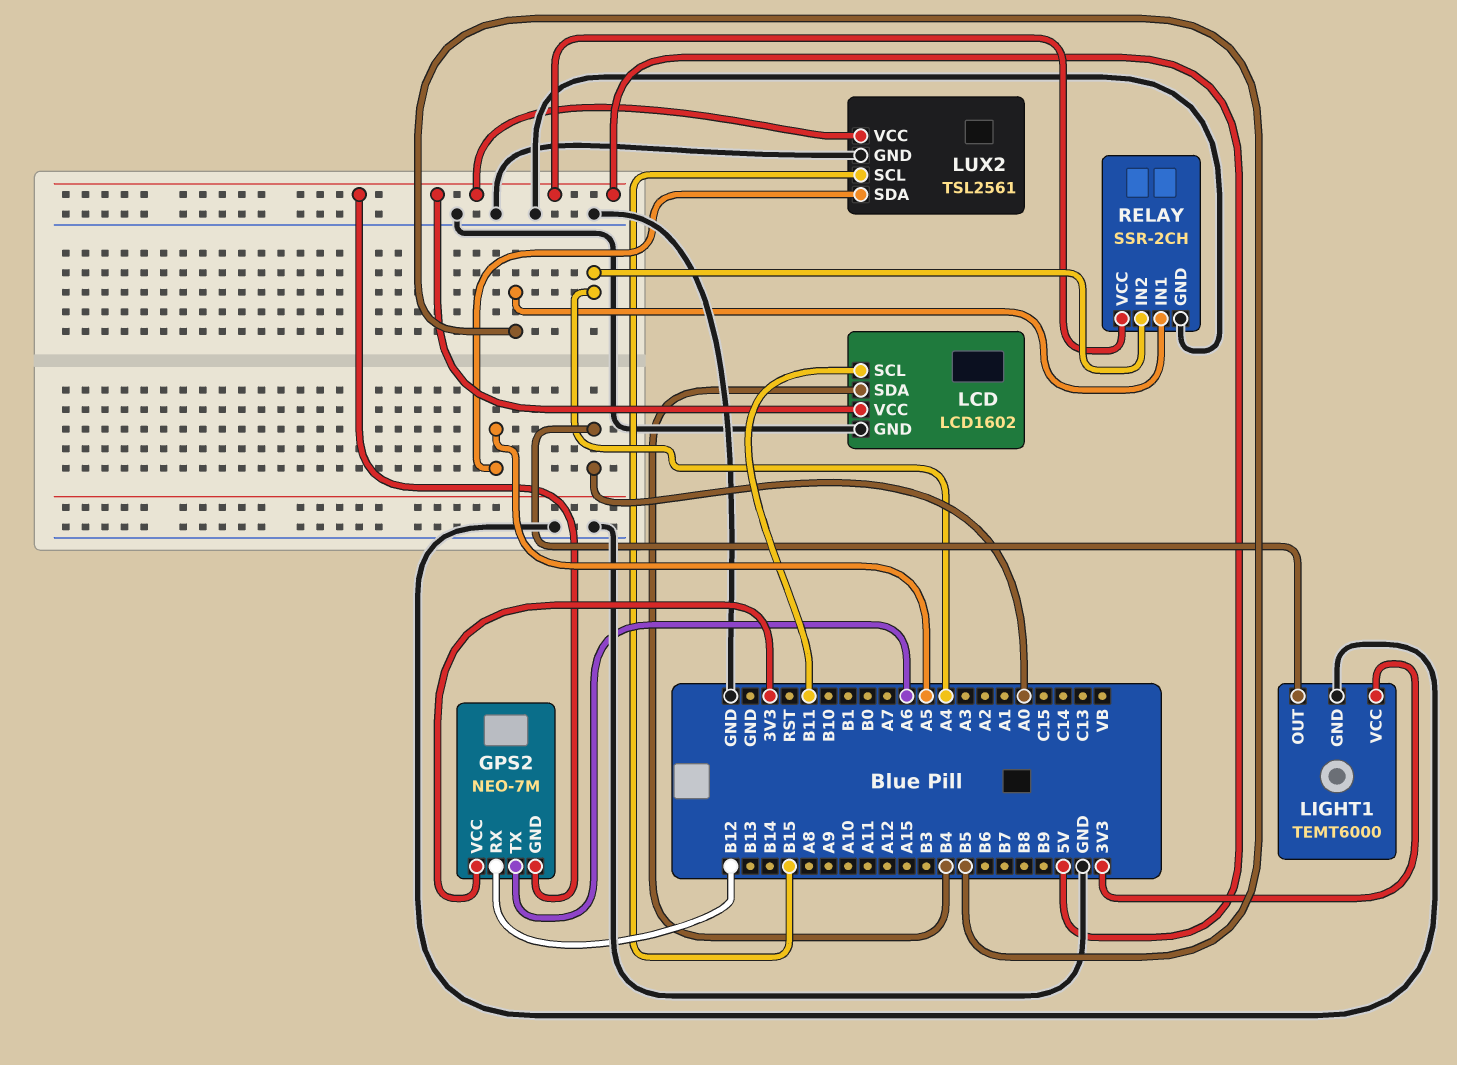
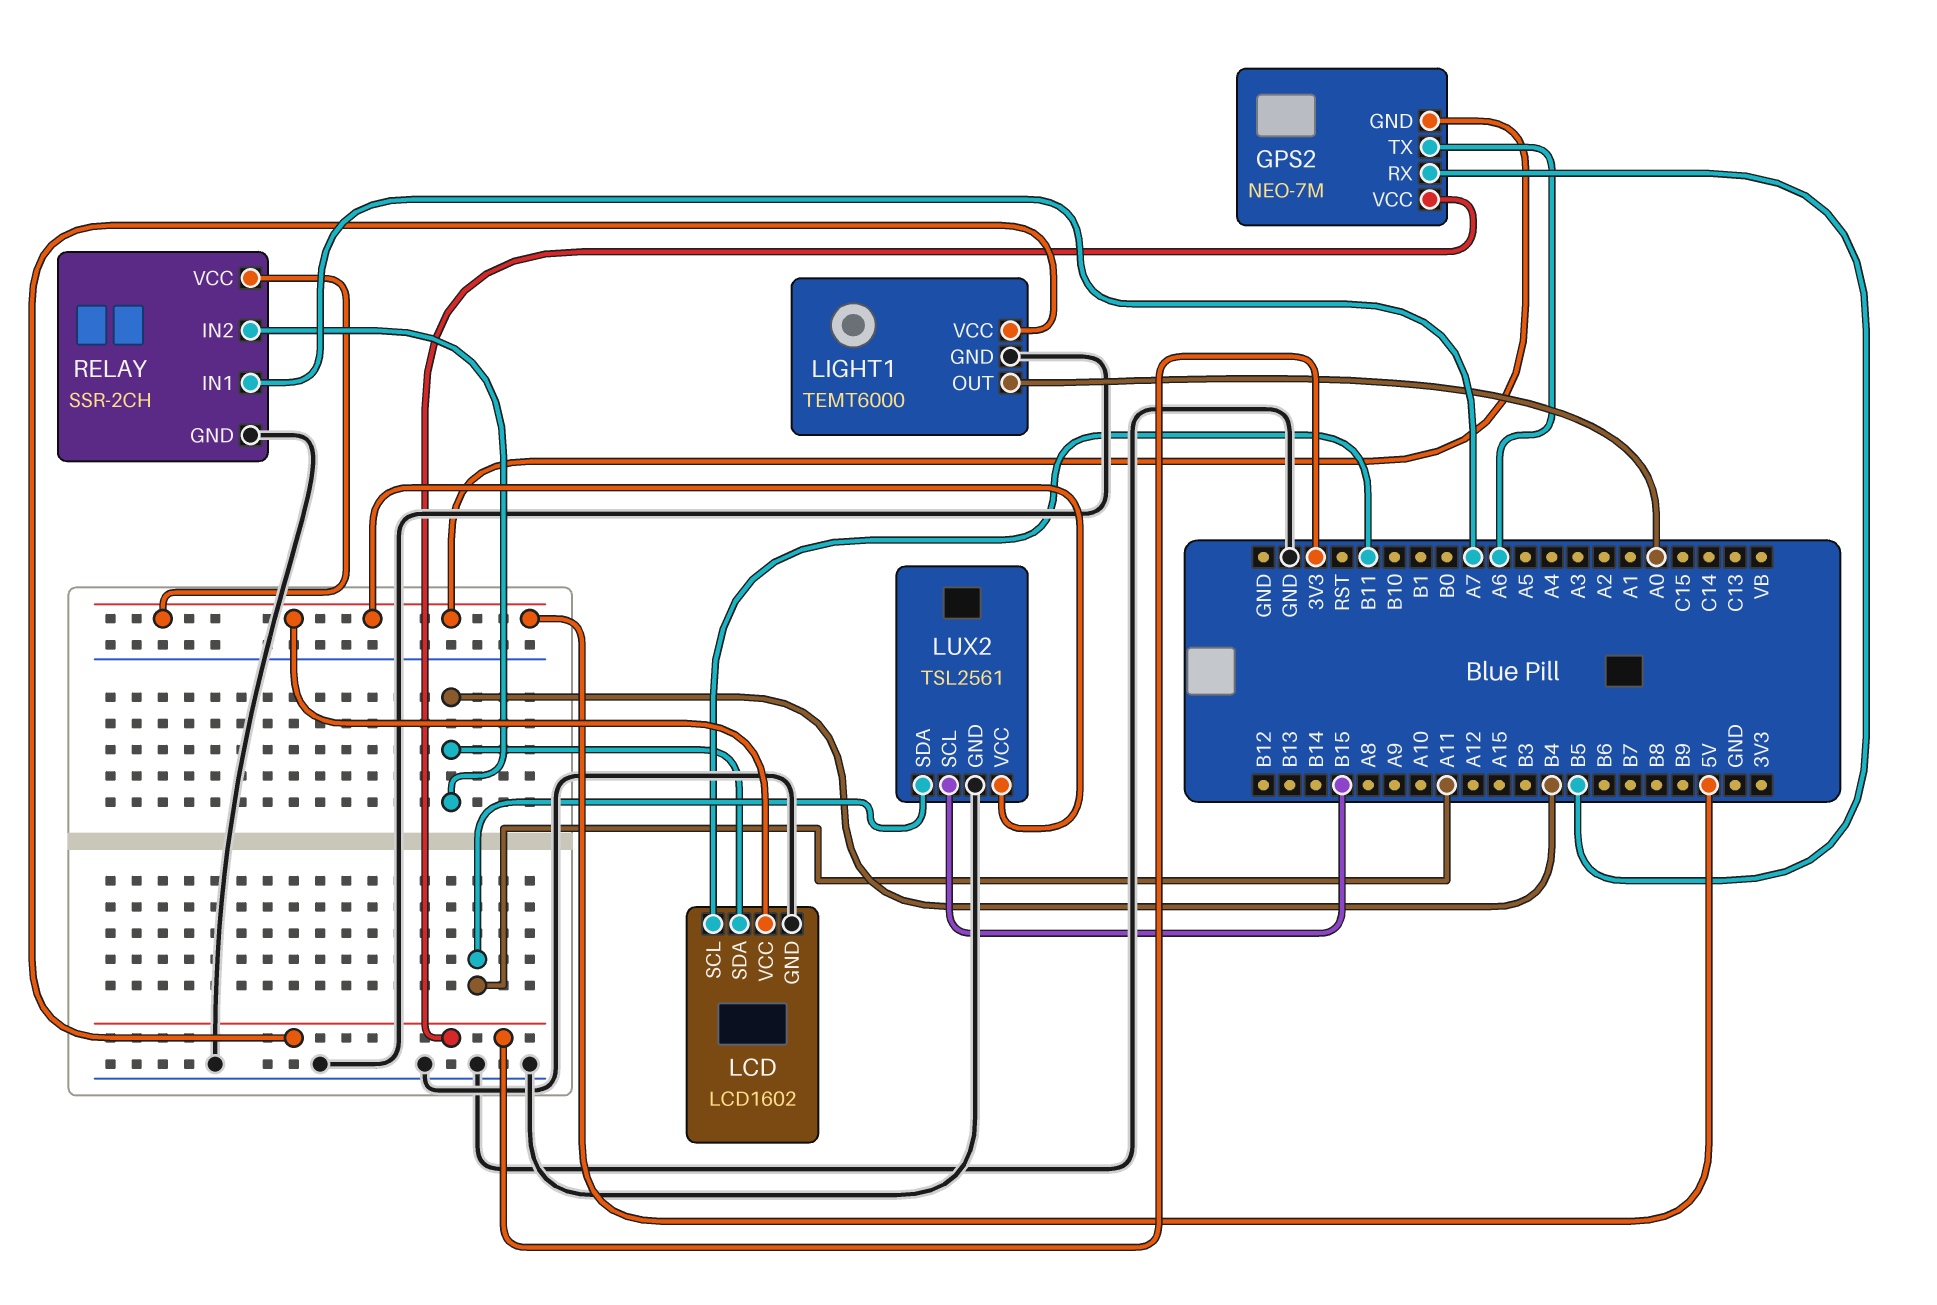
GPS2 pin RX: B12 -> B5
LUX2 pin SDA: A5 -> A11
RELAY pin IN1: B5 -> A7
RELAY pin IN2: A4 -> B4

